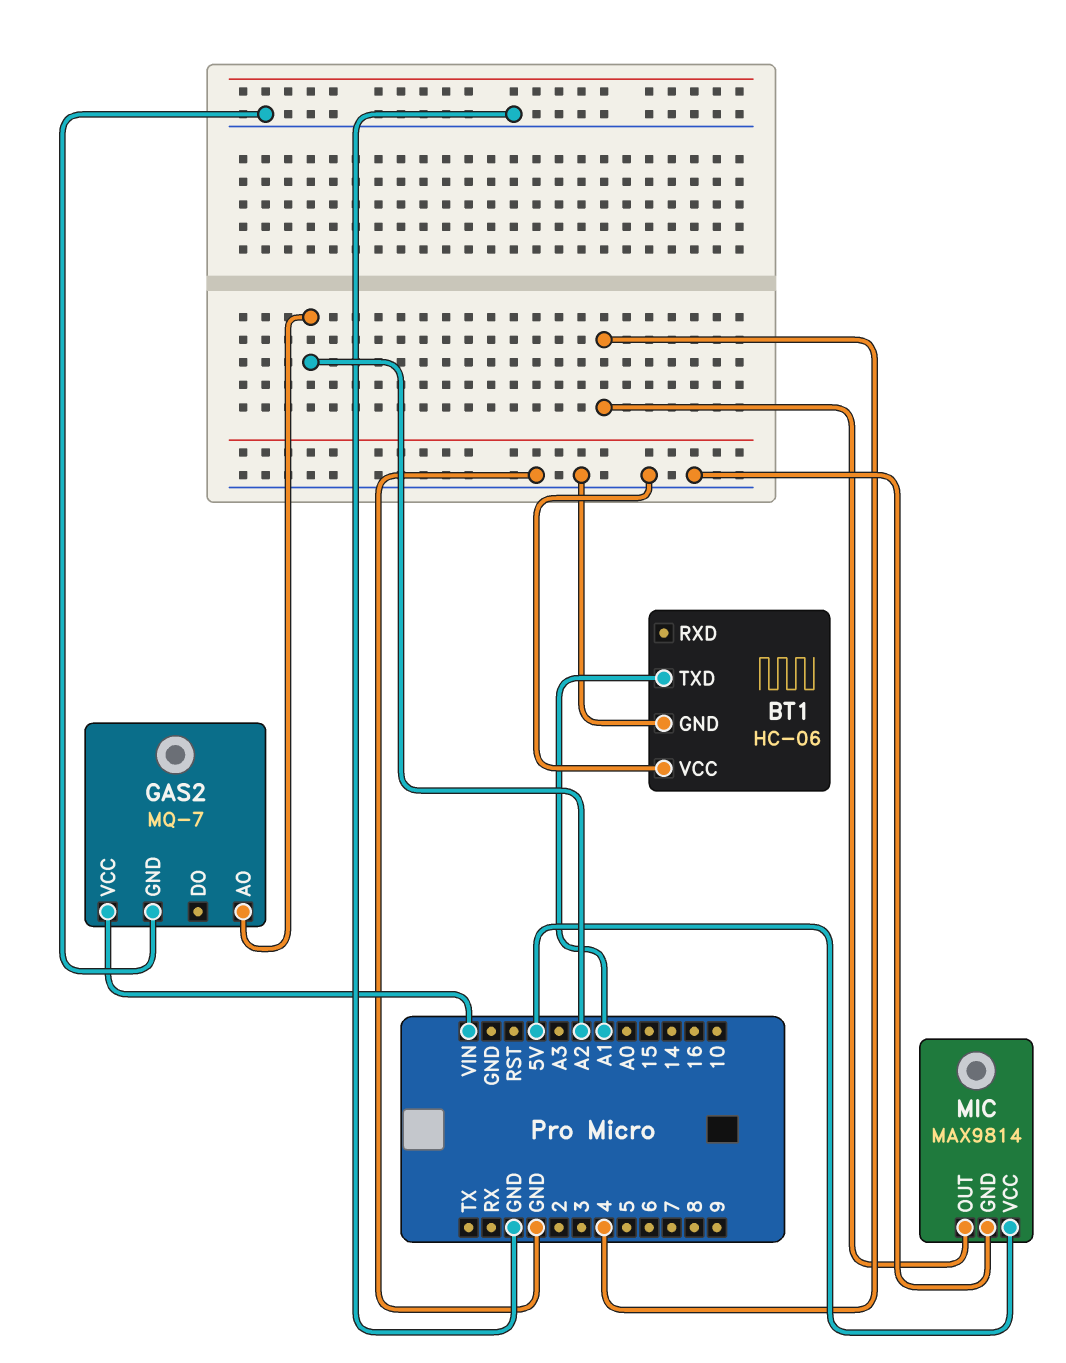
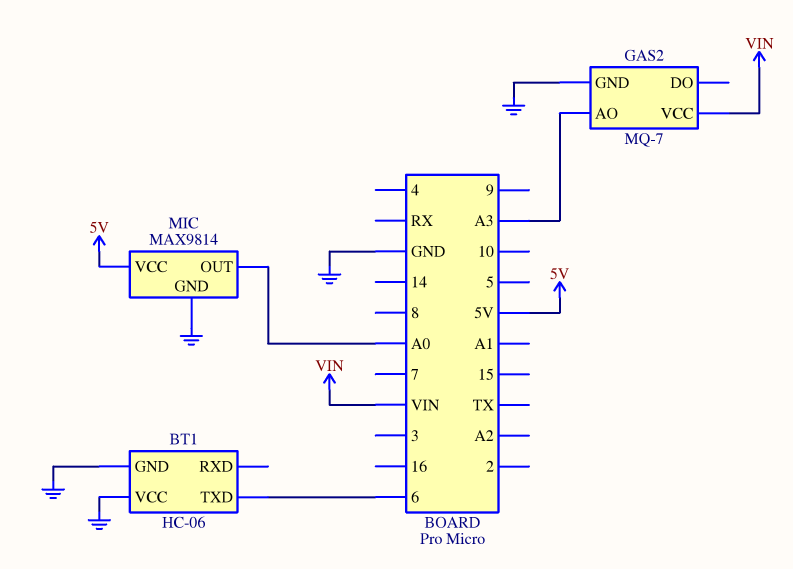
BT1 pin TXD: A1 -> 6
GAS2 pin AO: A2 -> A3
MIC pin OUT: 4 -> A0

